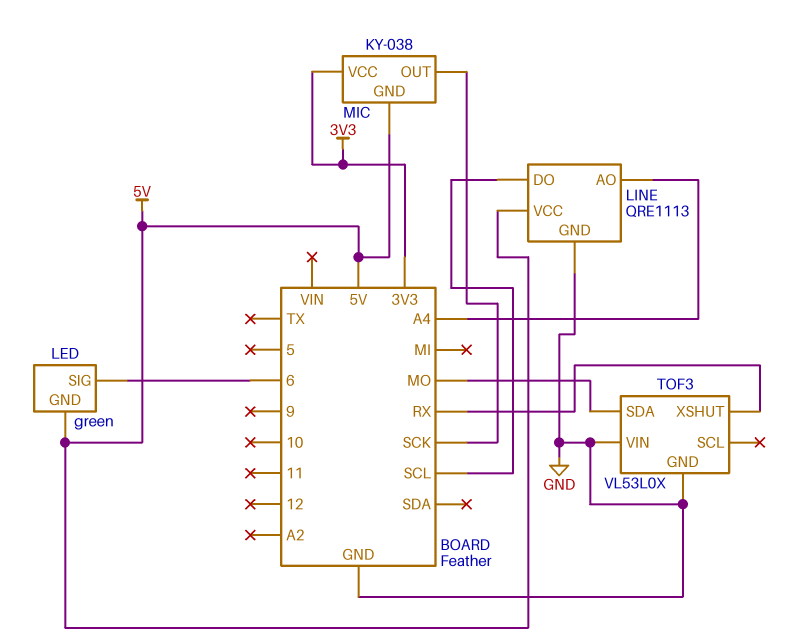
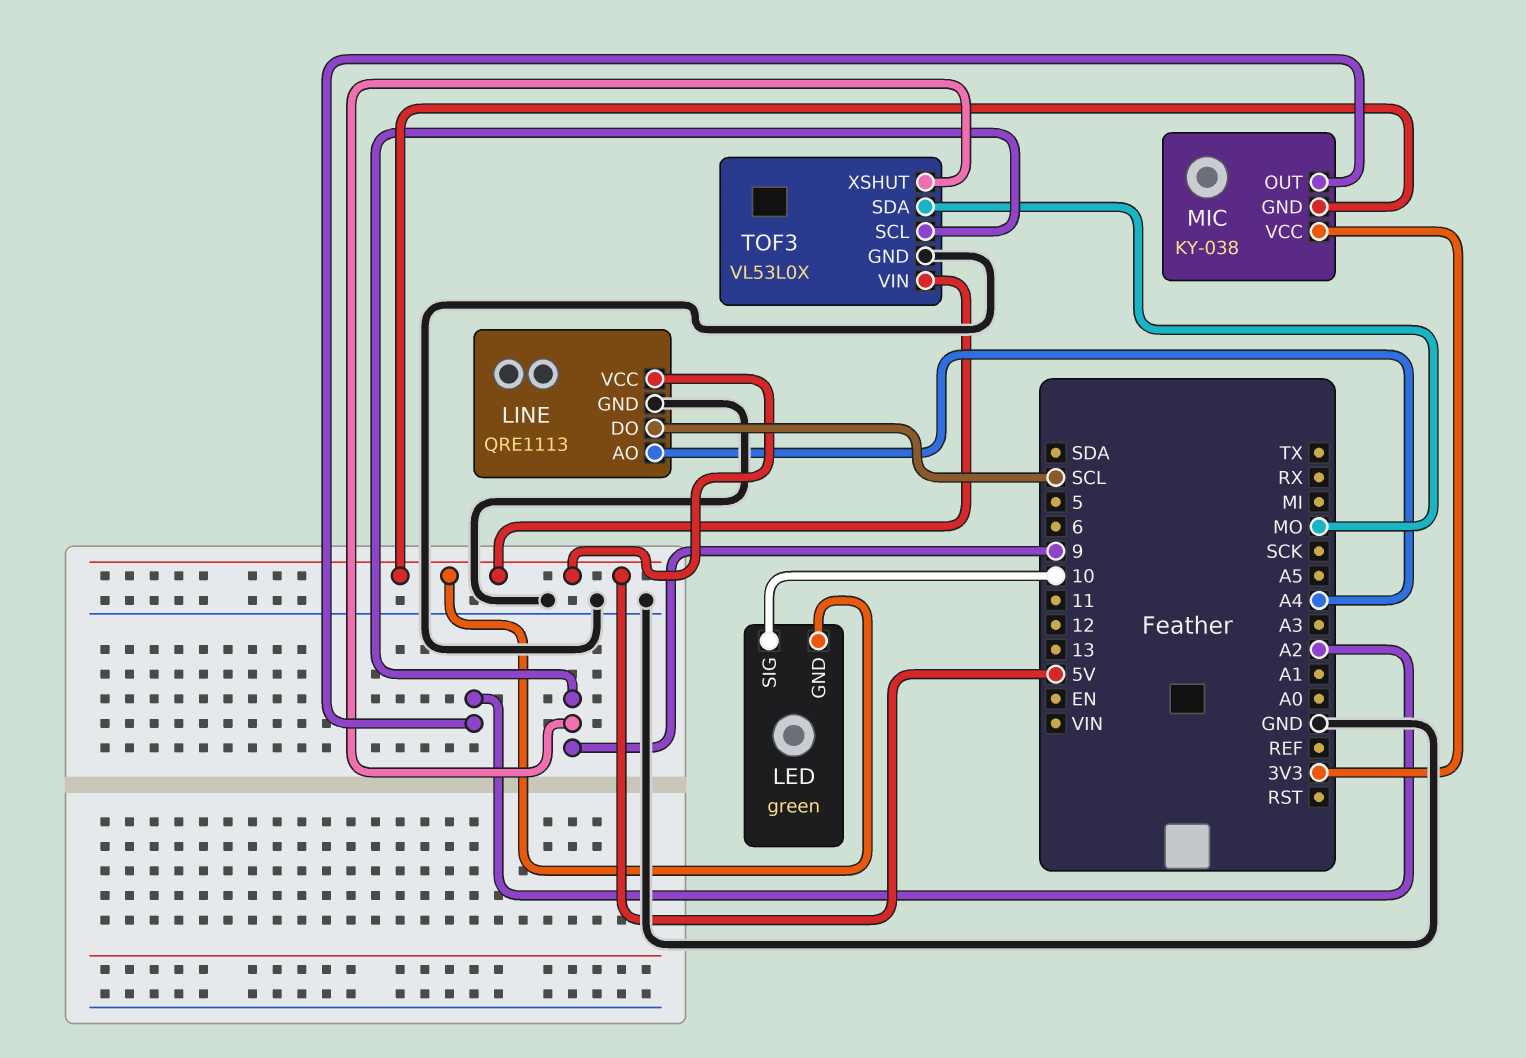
LED pin SIG: 6 -> 10
MIC pin OUT: SCK -> A2
TOF3 pin SCL: none -> 9
TOF3 pin VIN: GND -> 5V
TOF3 pin XSHUT: RX -> 9

